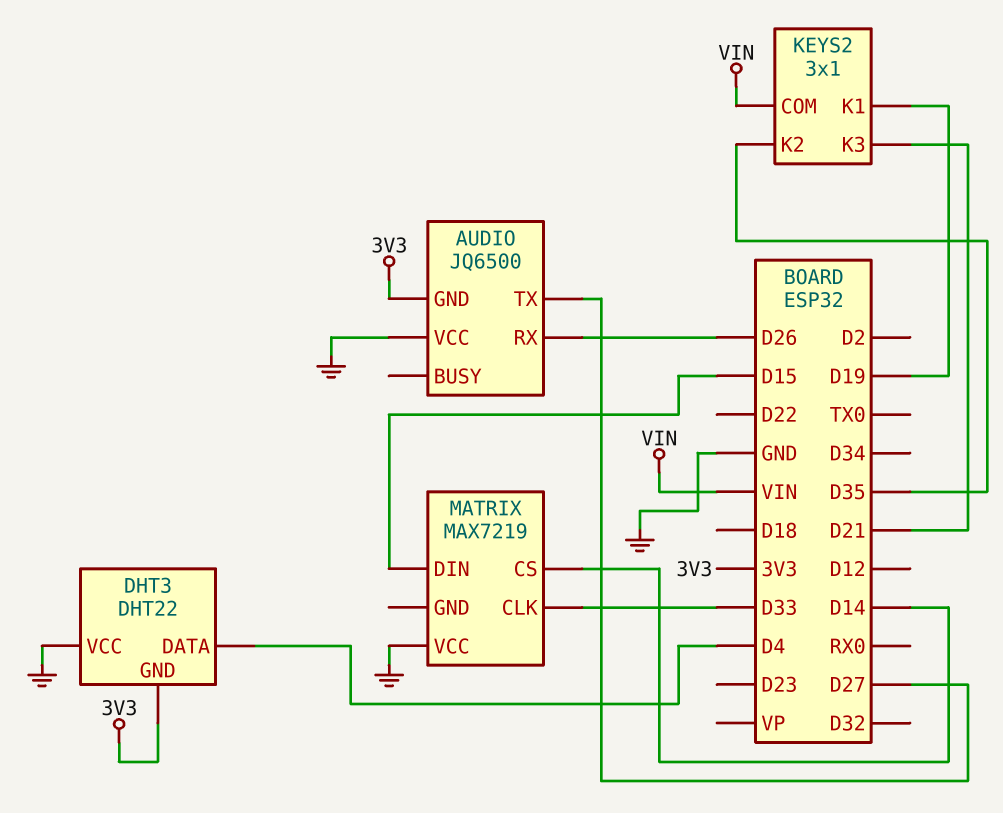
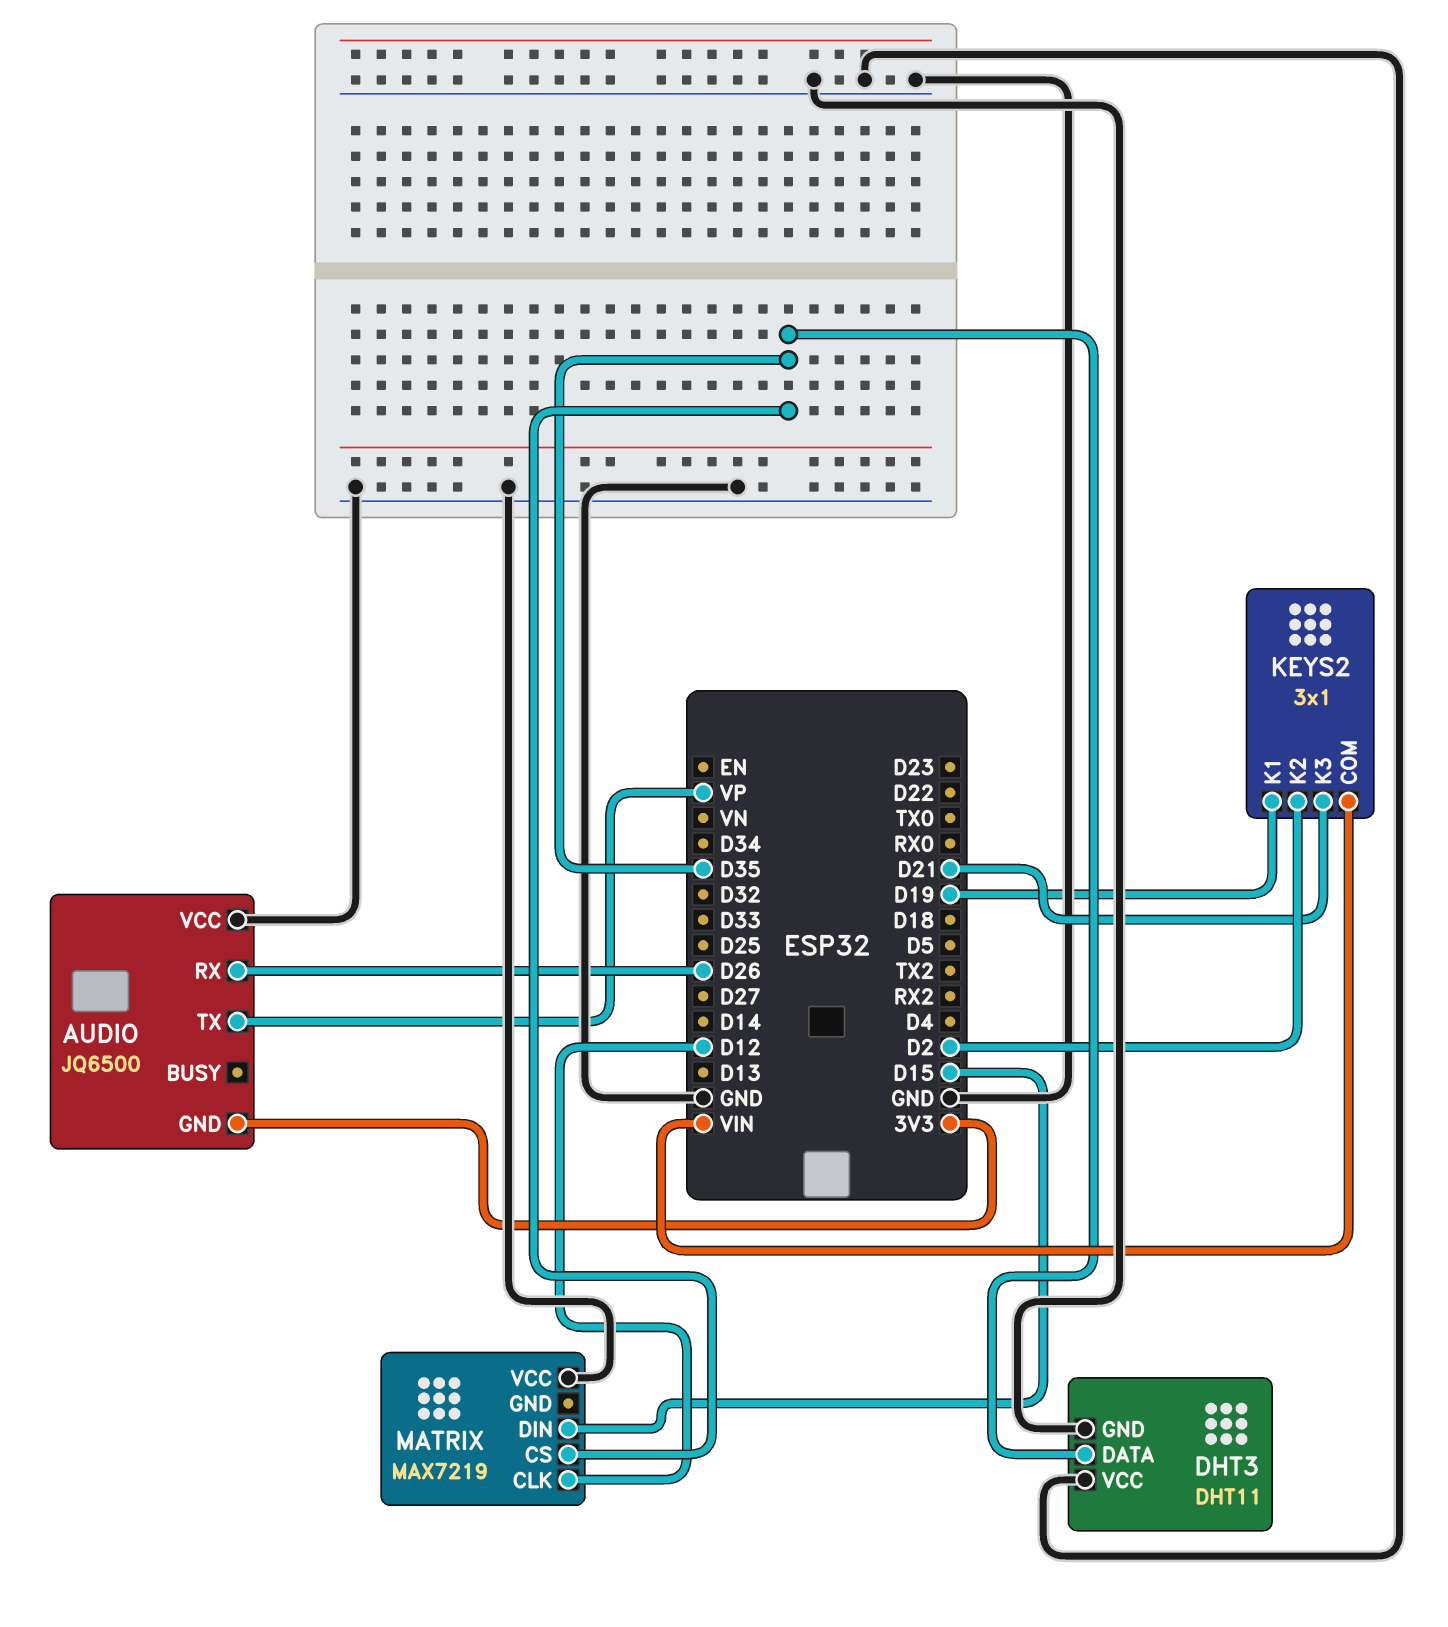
AUDIO pin TX: D27 -> VP
DHT3: DHT22 -> DHT11
DHT3 pin DATA: D4 -> D35
DHT3 pin GND: 3V3 -> GND
KEYS2 pin K2: D35 -> D2
MATRIX pin CLK: D33 -> D12
MATRIX pin CS: D14 -> D35

